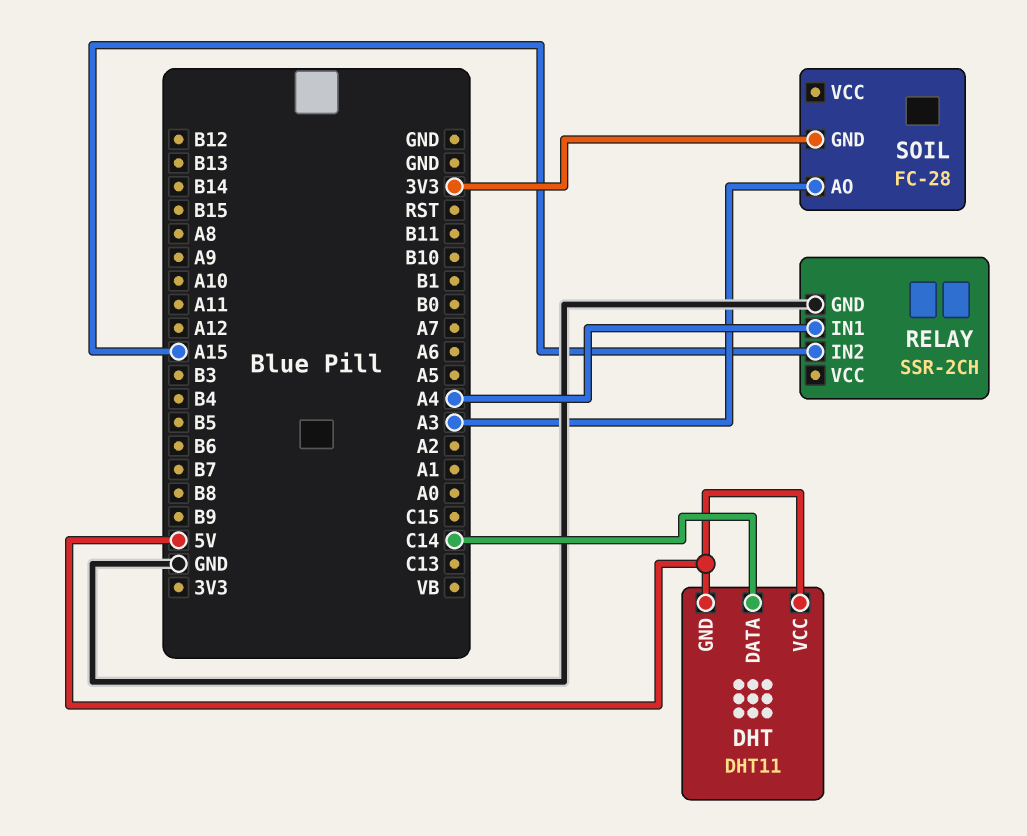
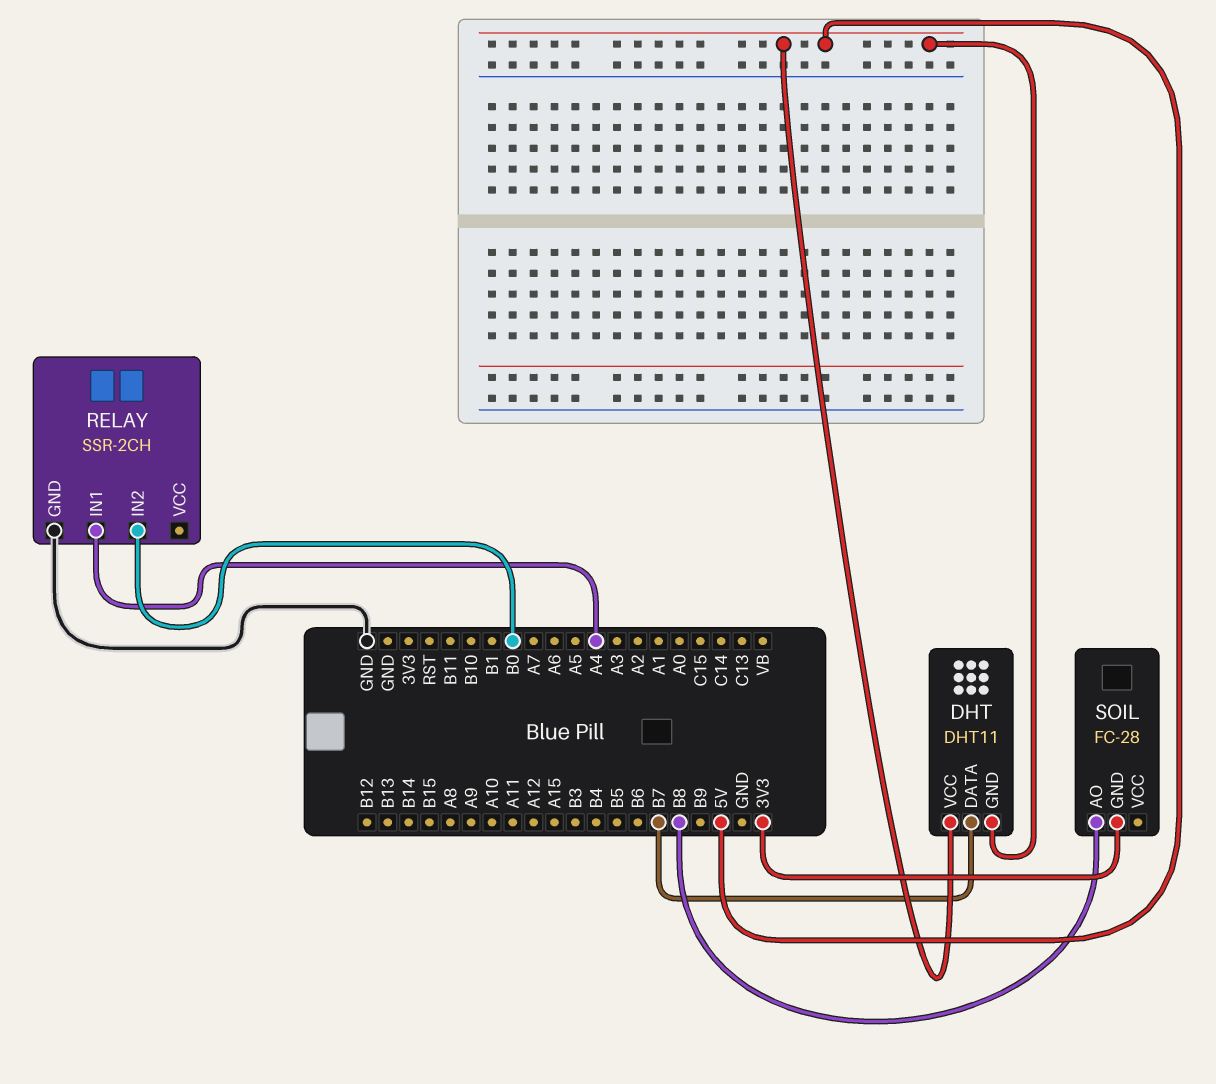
DHT pin DATA: C14 -> B7
RELAY pin IN2: A15 -> B0
SOIL pin AO: A3 -> B8

